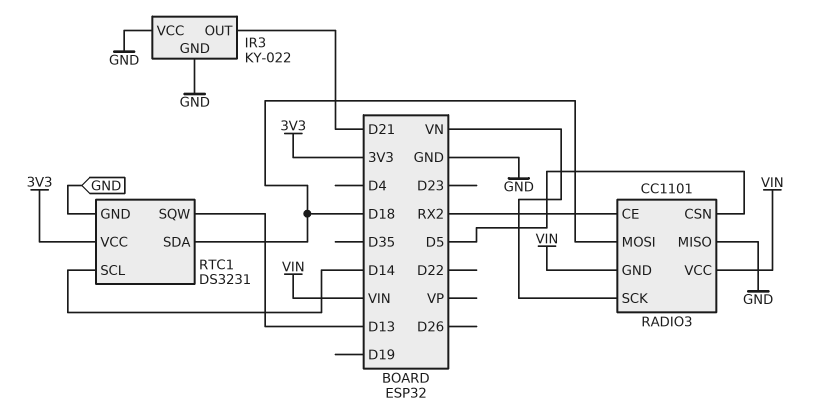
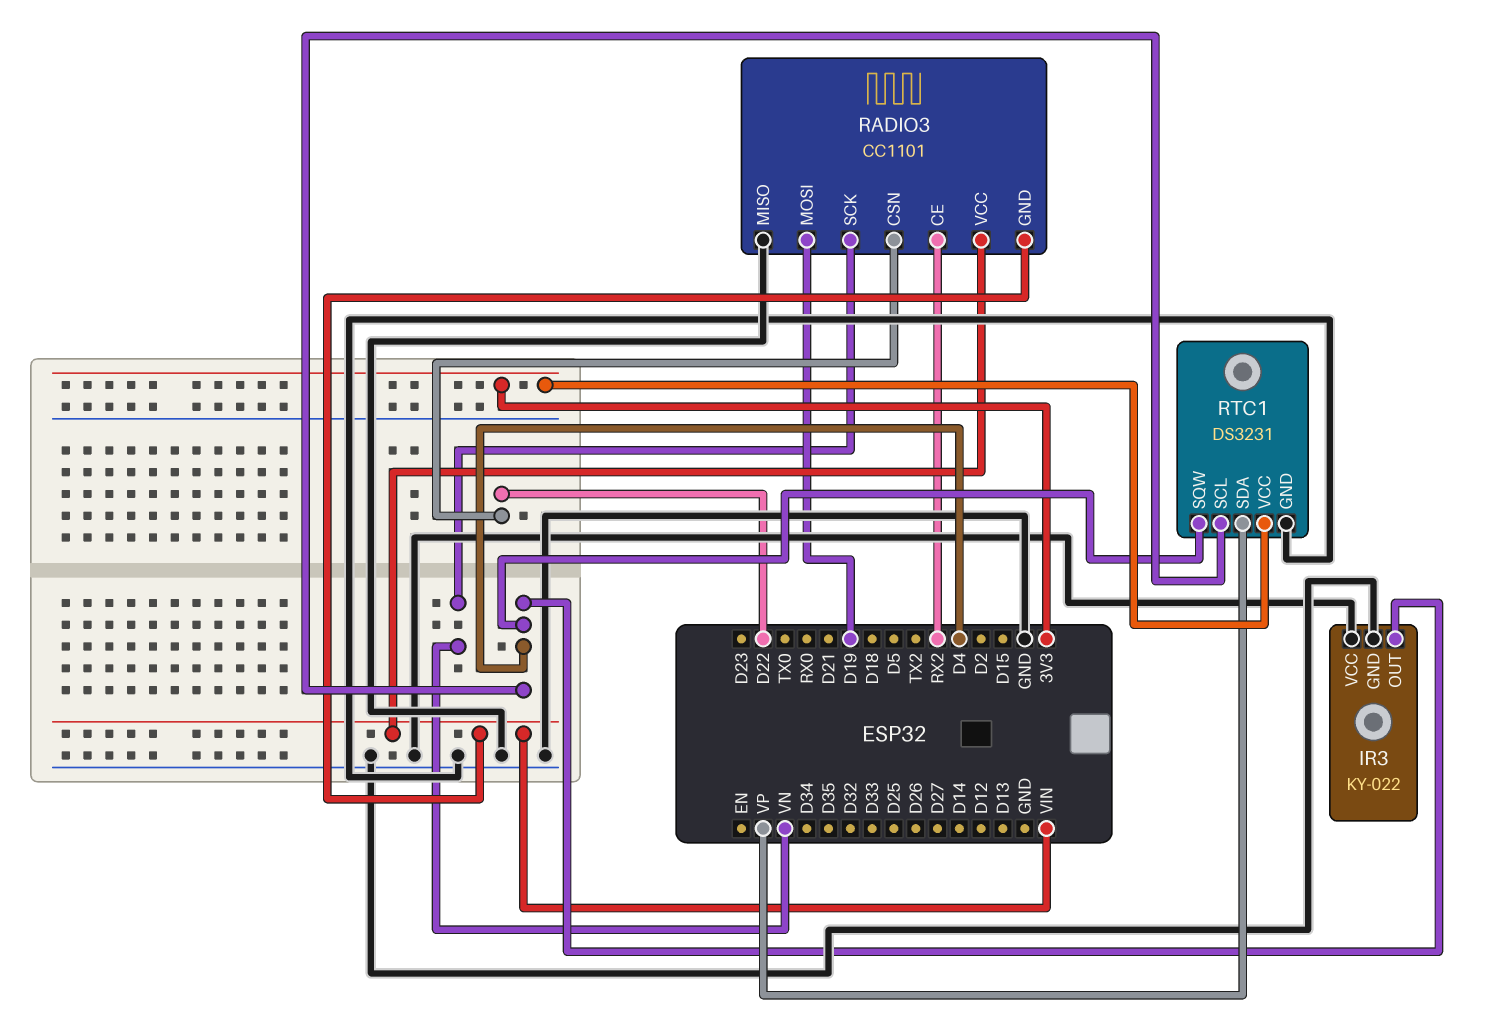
IR3 pin OUT: D21 -> D4
RADIO3 pin CSN: D5 -> D22
RADIO3 pin MOSI: D18 -> D19
RTC1 pin SCL: D14 -> D4
RTC1 pin SDA: D18 -> VP
RTC1 pin SQW: D13 -> D4

